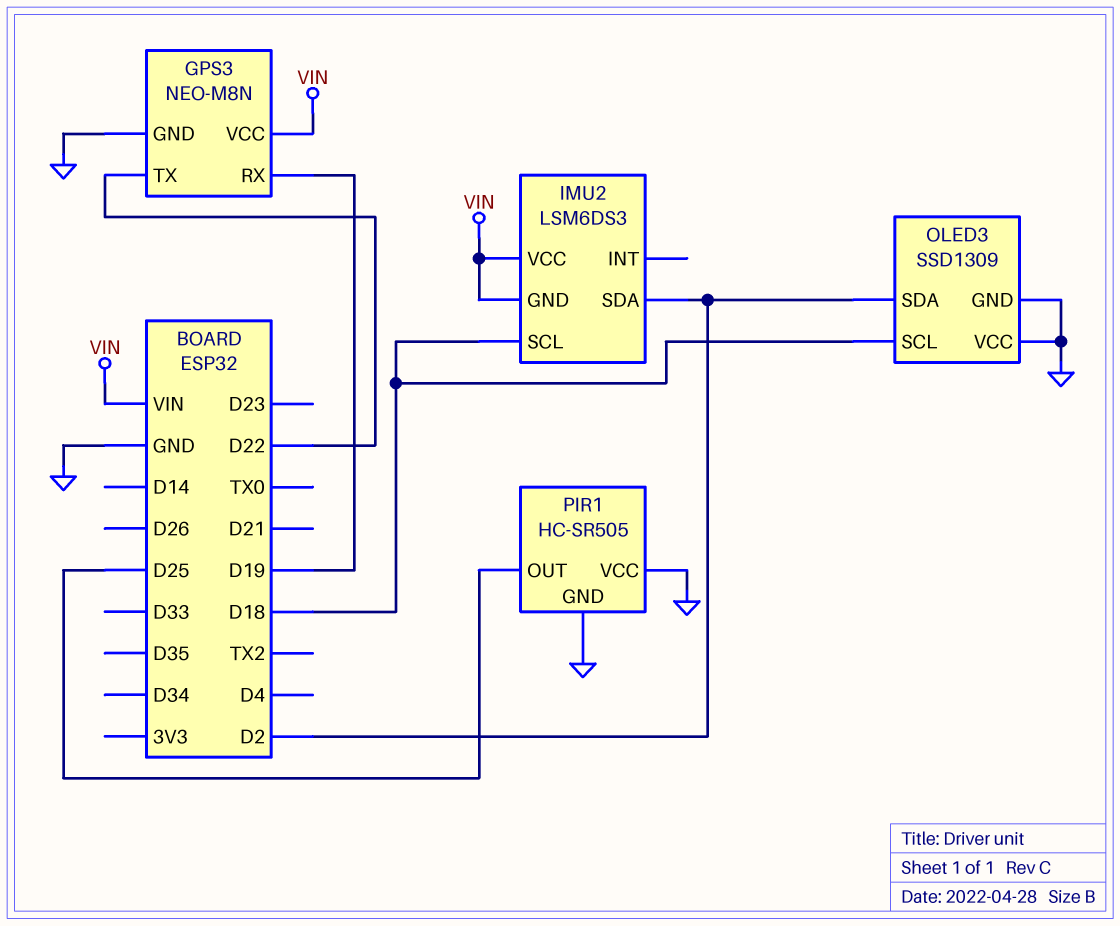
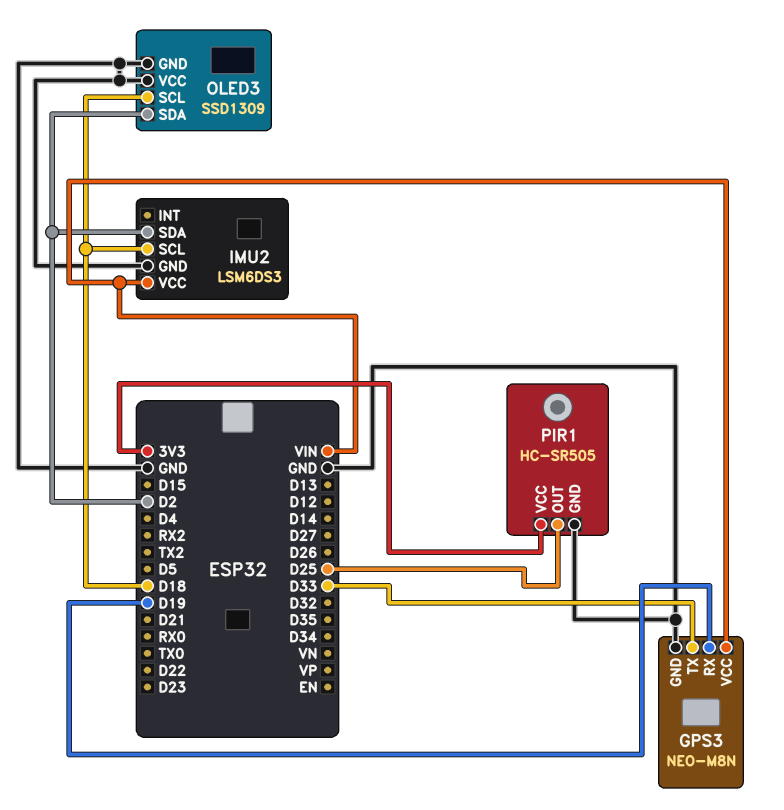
GPS3 pin TX: D22 -> D33
IMU2 pin GND: VIN -> GND
PIR1 pin VCC: GND -> 3V3

